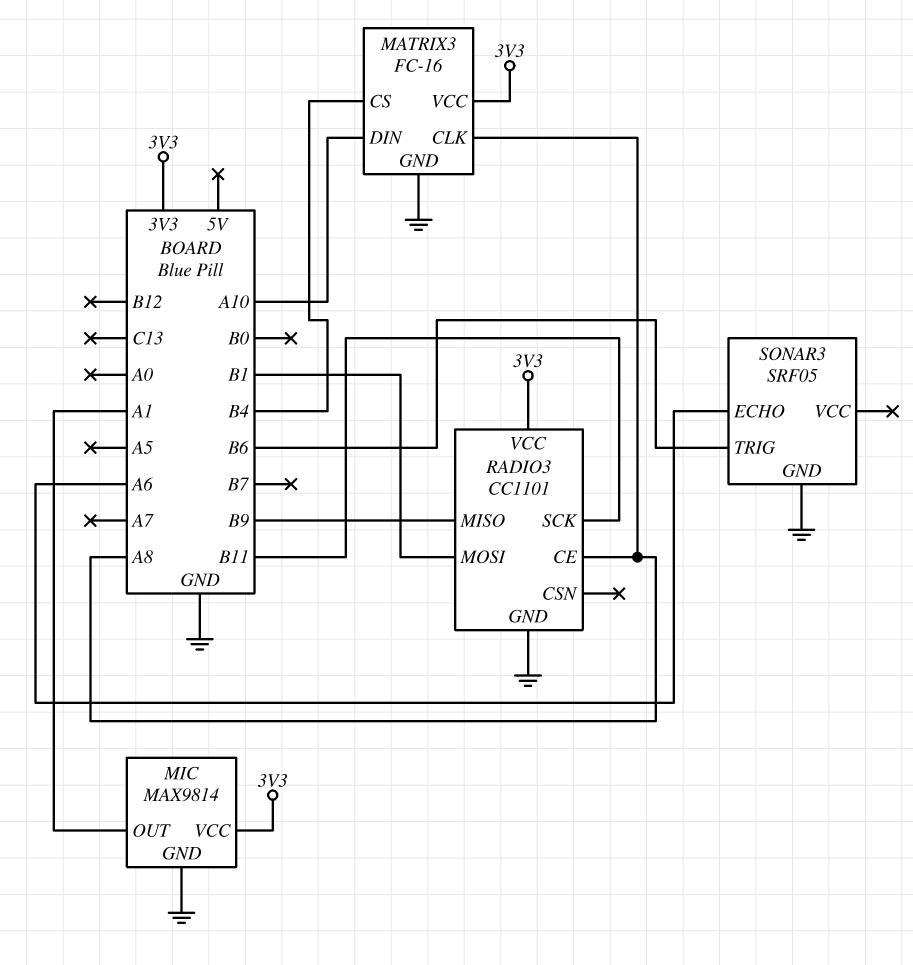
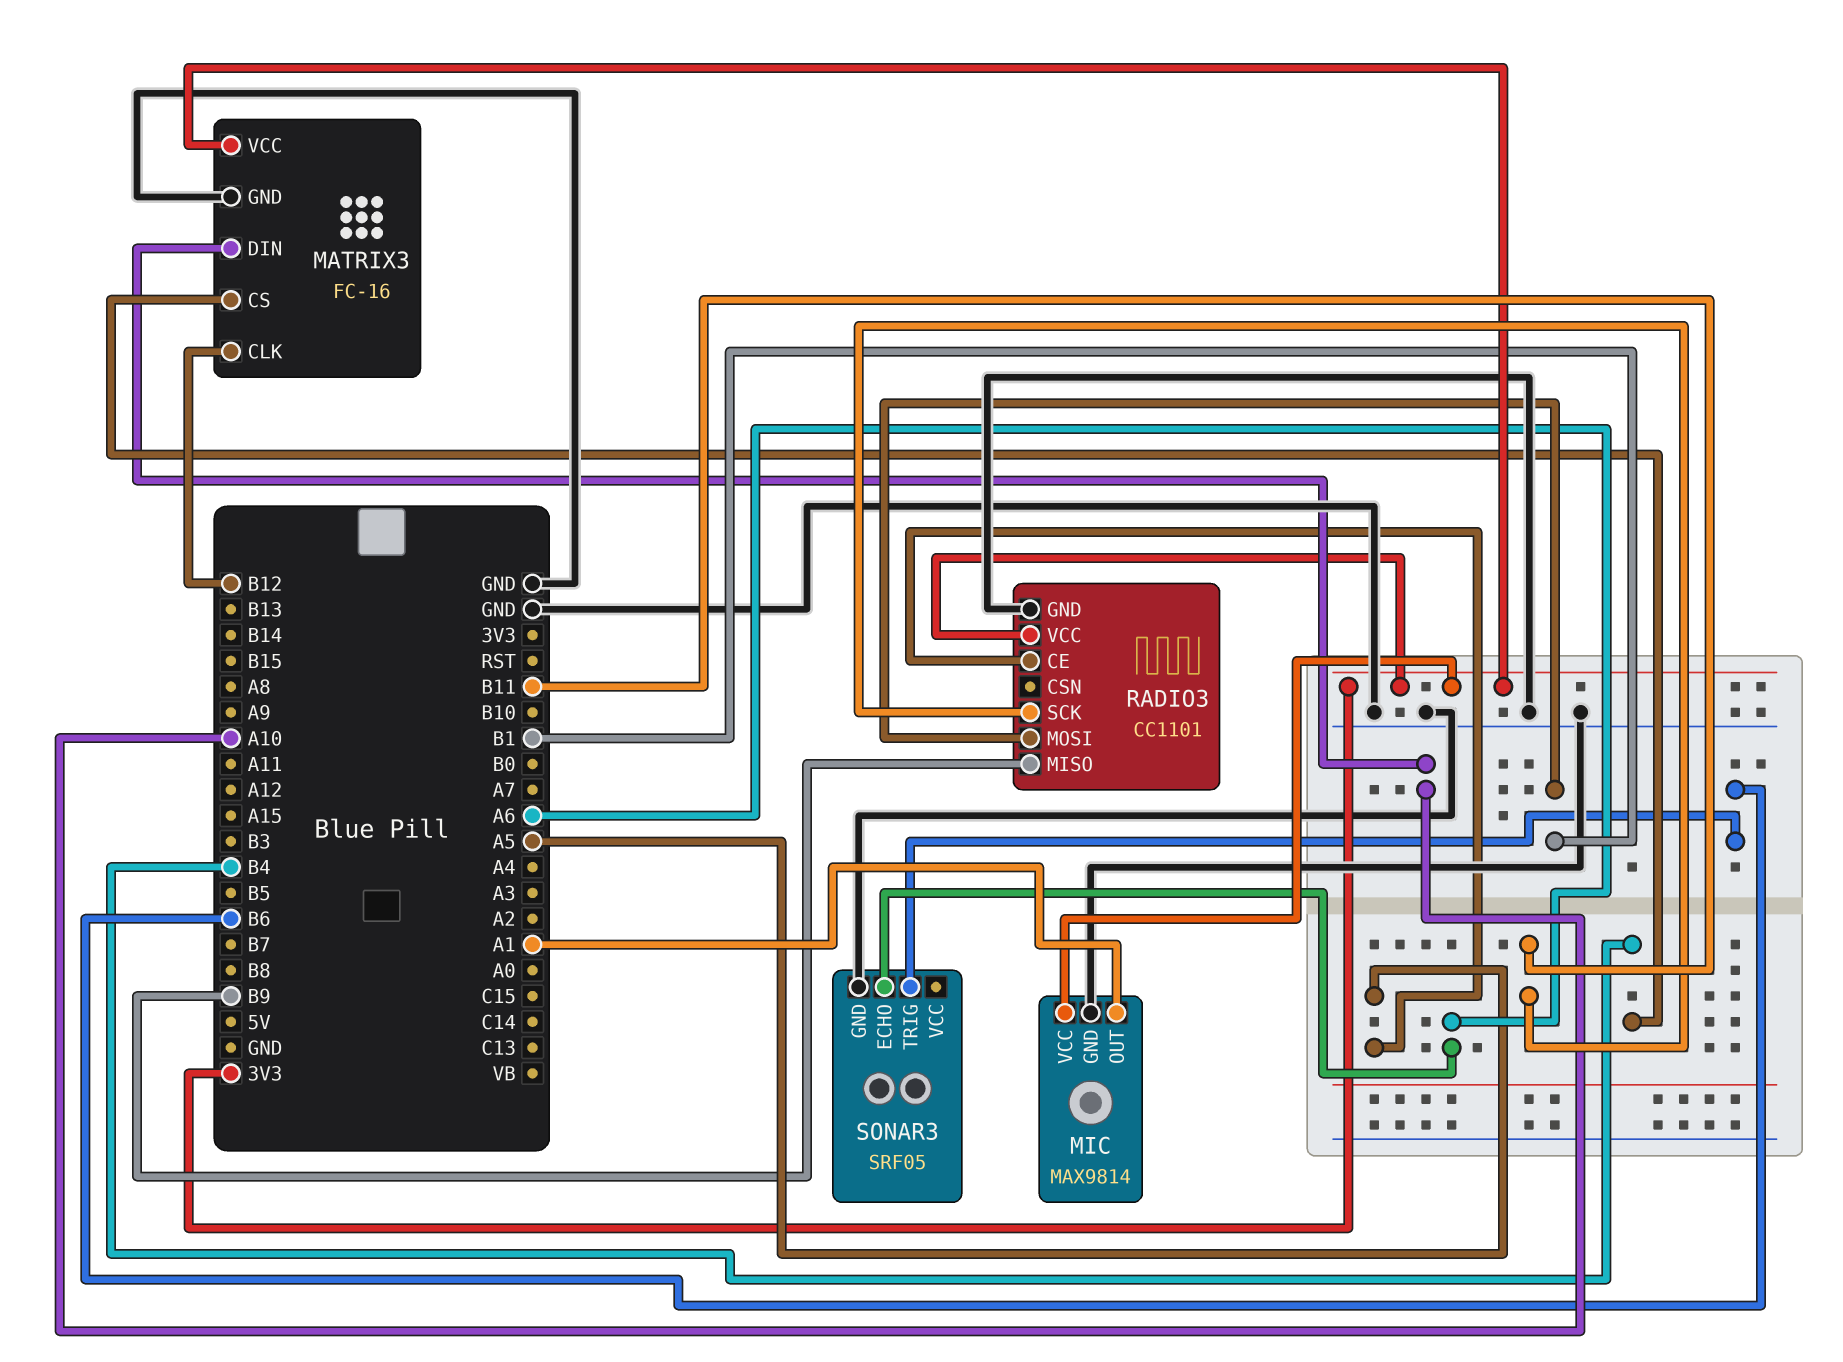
MATRIX3 pin CLK: A8 -> B12
RADIO3 pin CE: A8 -> A5

